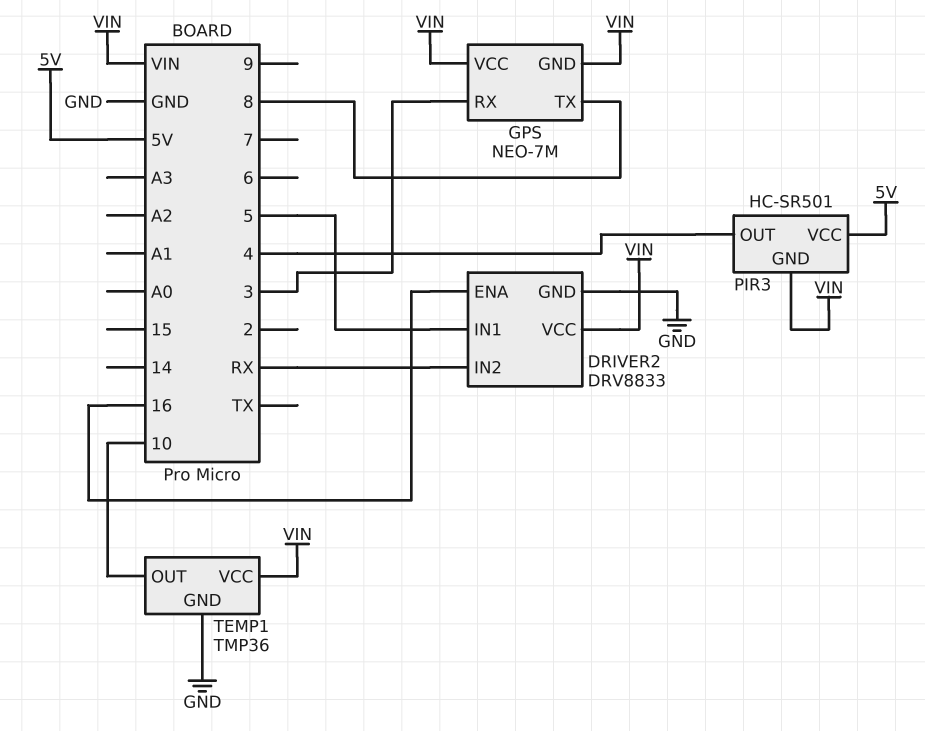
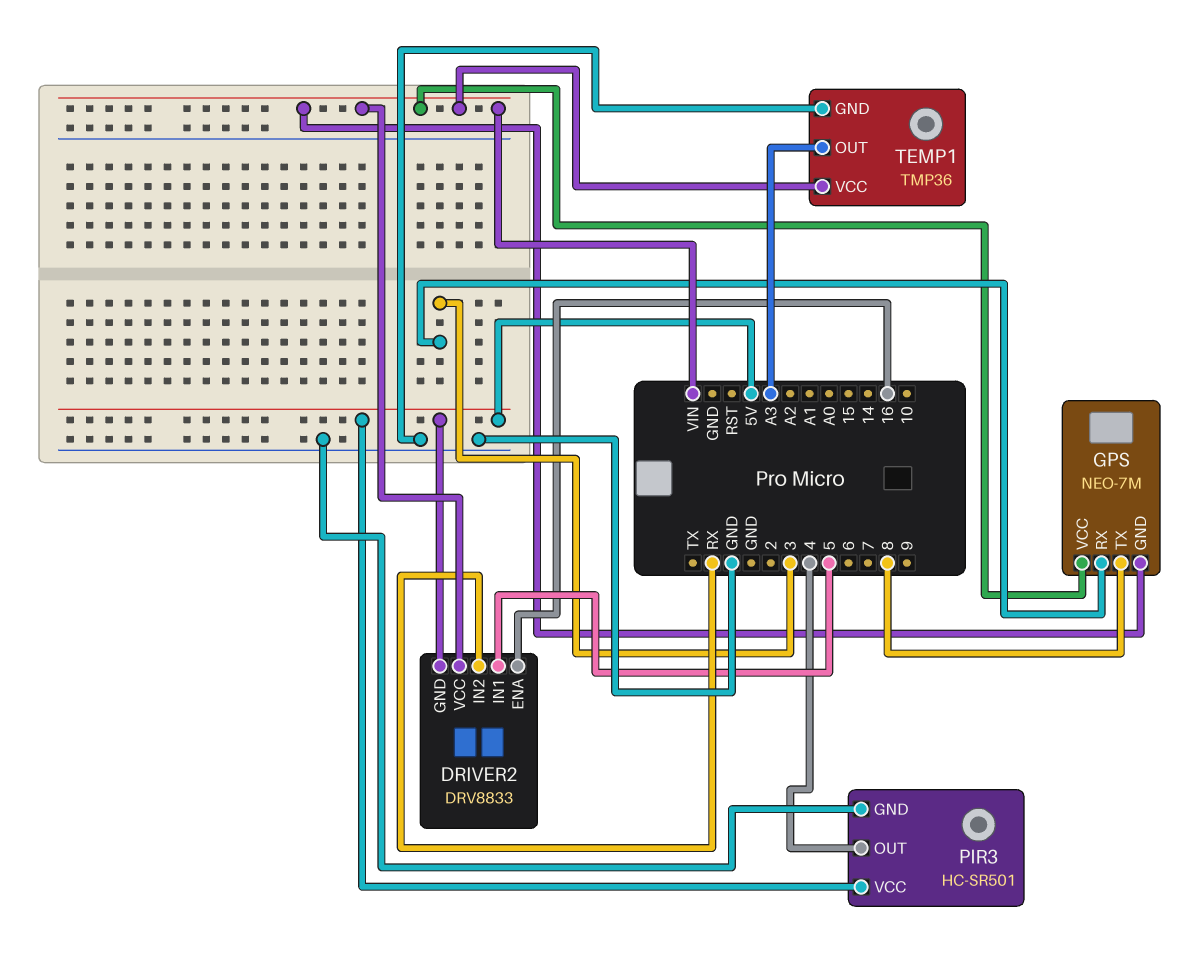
DRIVER2 pin GND: GND -> 5V
PIR3 pin GND: VIN -> GND
TEMP1 pin OUT: 10 -> A3

